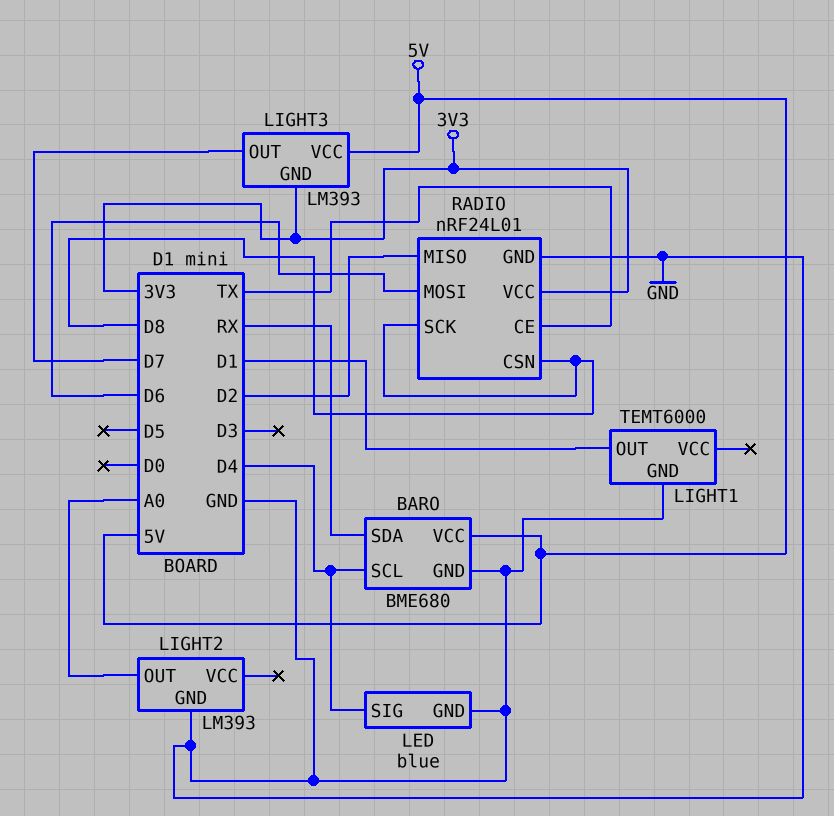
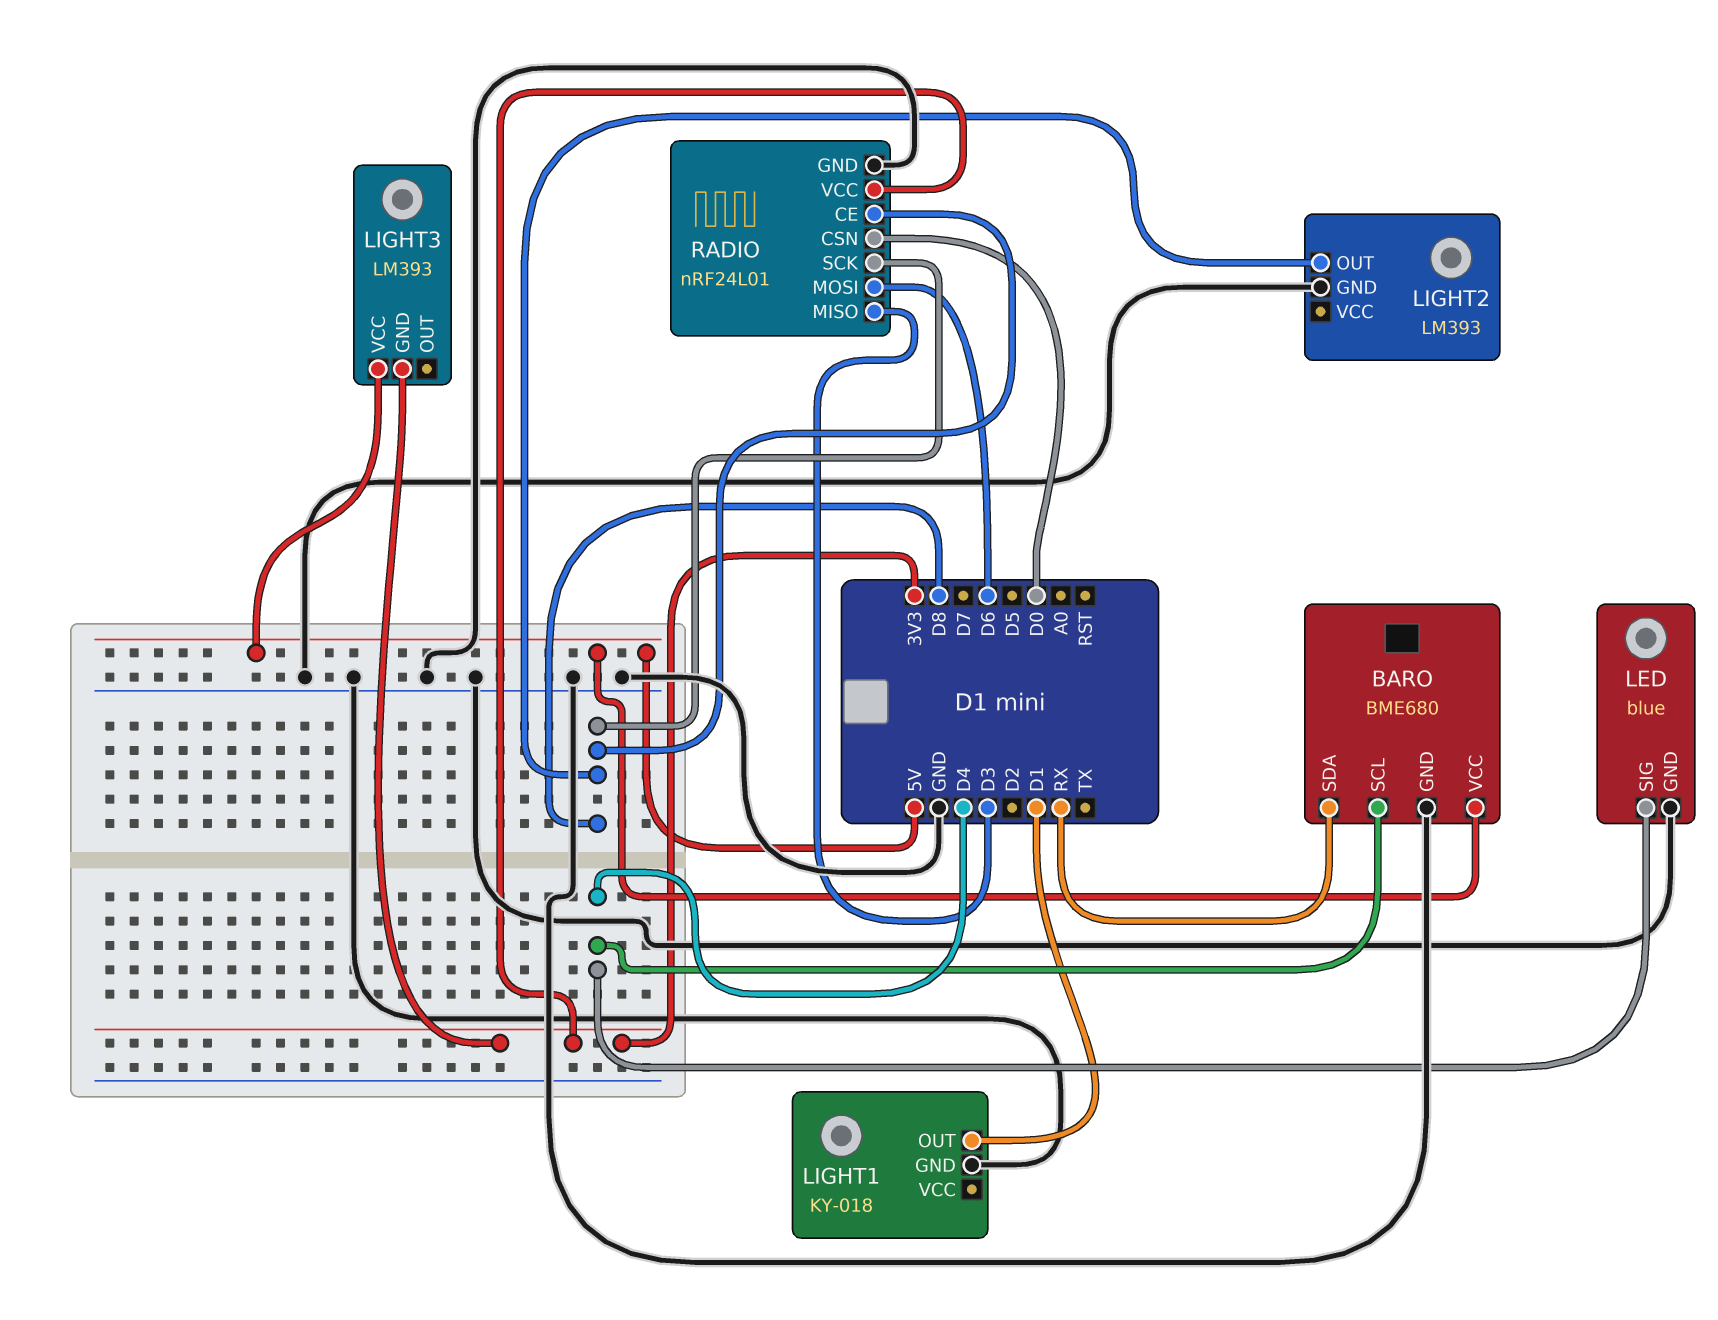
LIGHT1: TEMT6000 -> KY-018
LIGHT2 pin OUT: A0 -> D8
LIGHT3 pin OUT: D7 -> none
RADIO pin CE: TX -> D8
RADIO pin CSN: D8 -> D0
RADIO pin MISO: D2 -> D3

